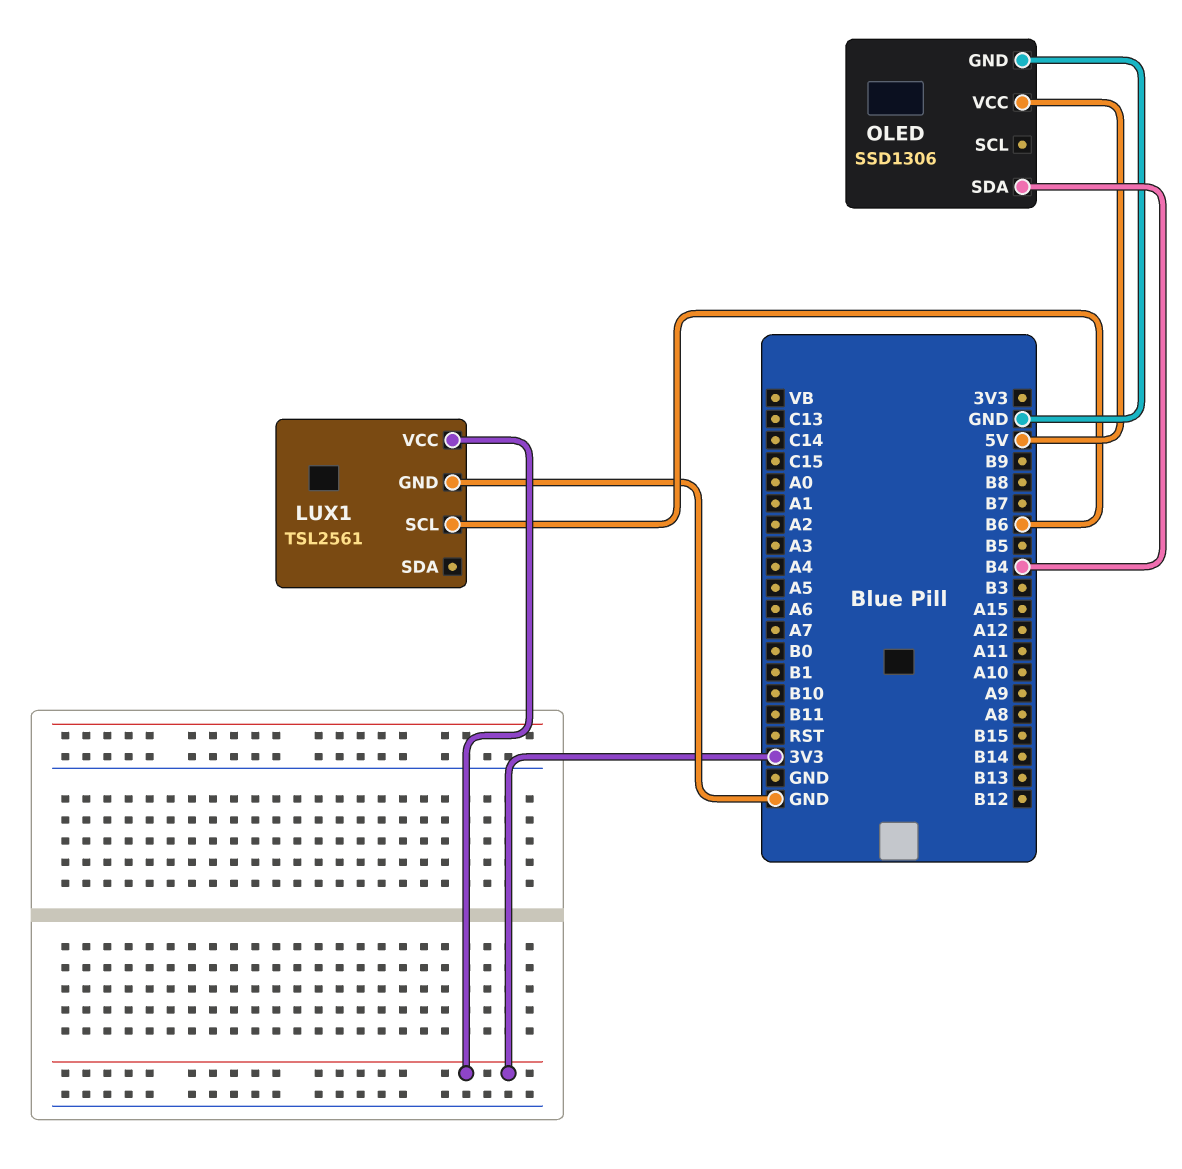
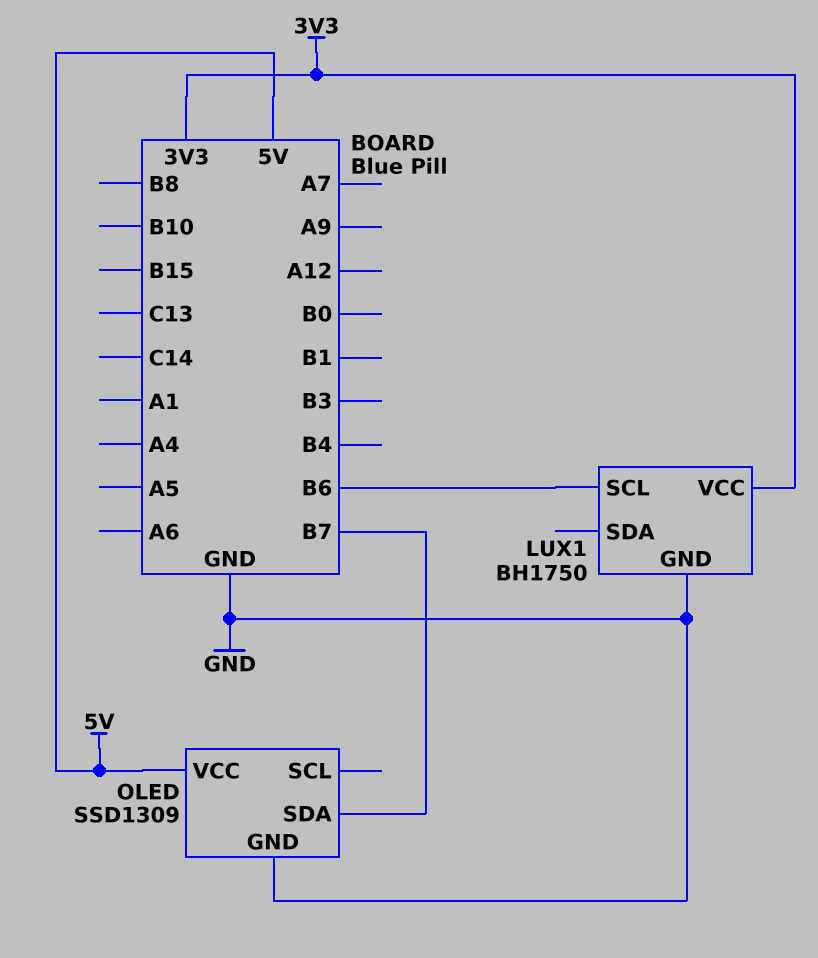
LUX1: TSL2561 -> BH1750
OLED: SSD1306 -> SSD1309
OLED pin SDA: B4 -> B7

